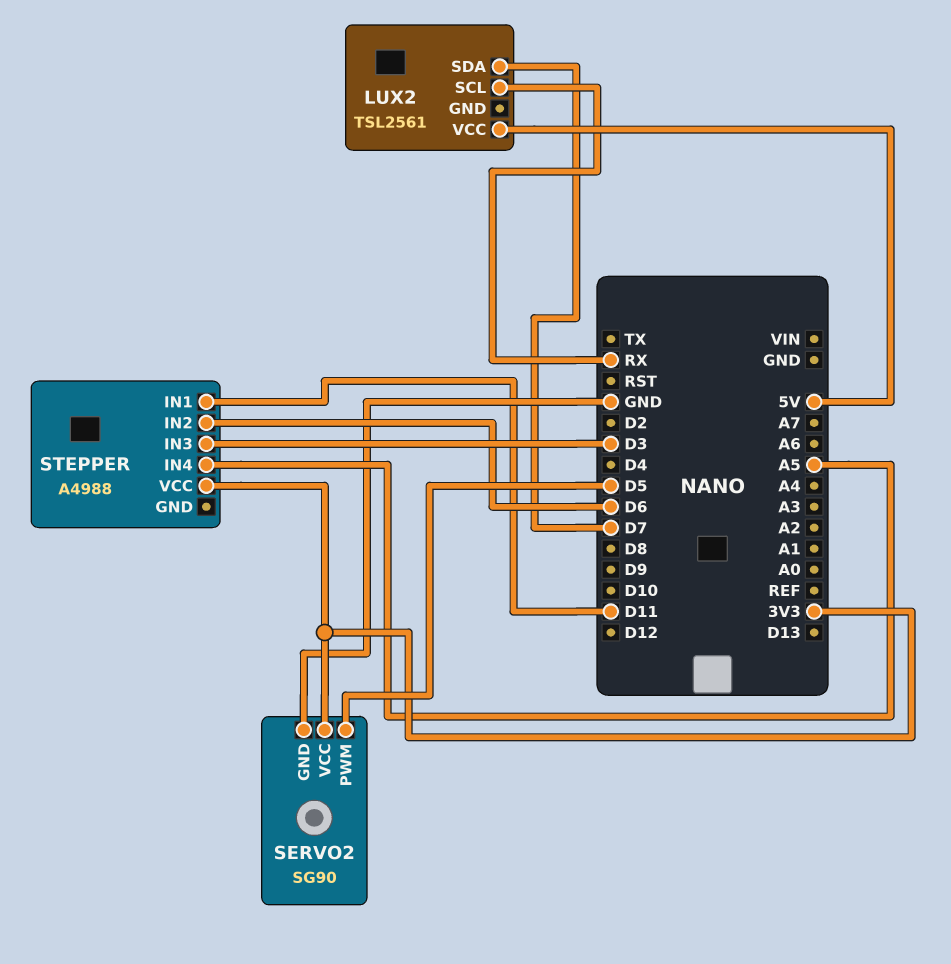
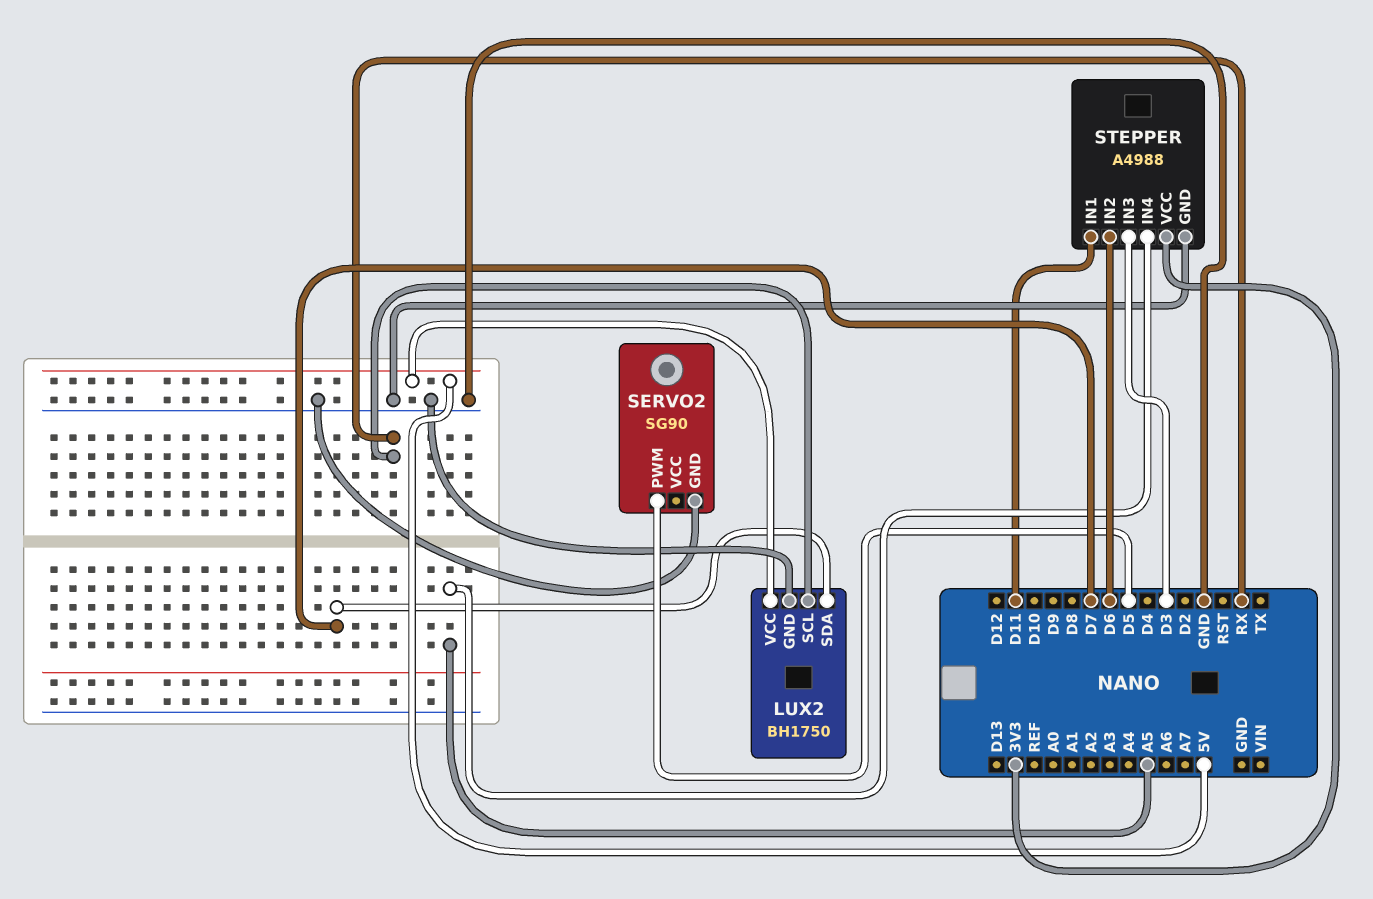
LUX2: TSL2561 -> BH1750
LUX2 pin GND: none -> GND
SERVO2 pin VCC: 3V3 -> none
STEPPER pin GND: none -> GND

